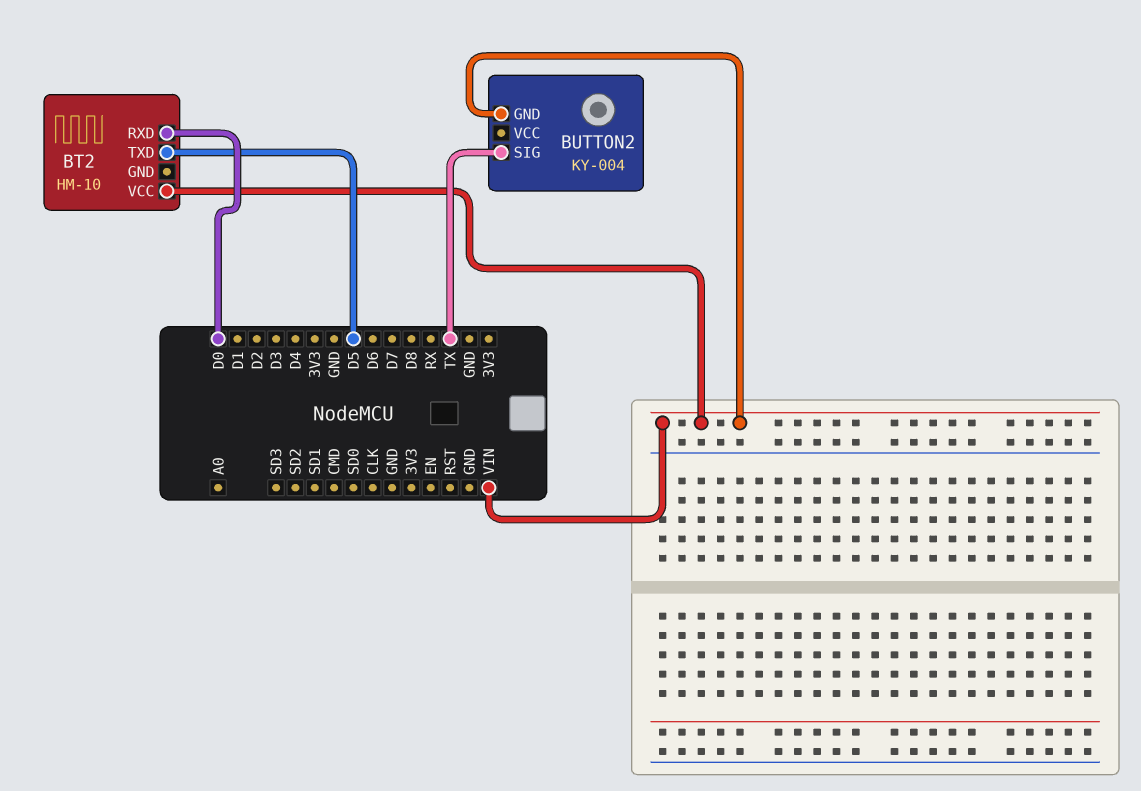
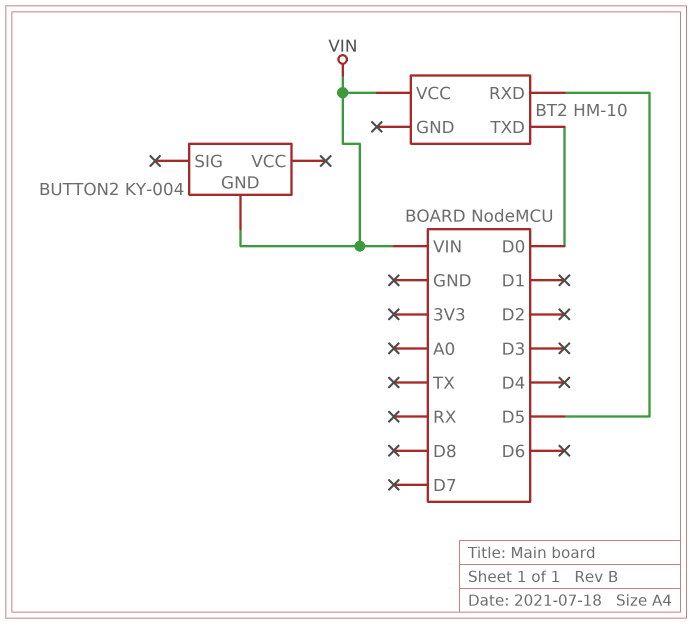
BT2 pin RXD: D0 -> D5
BT2 pin TXD: D5 -> D0
BUTTON2 pin SIG: TX -> none

